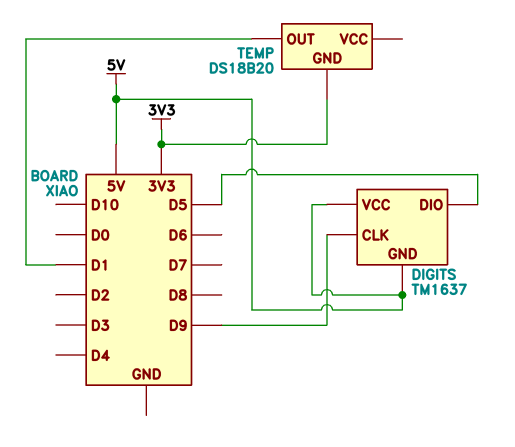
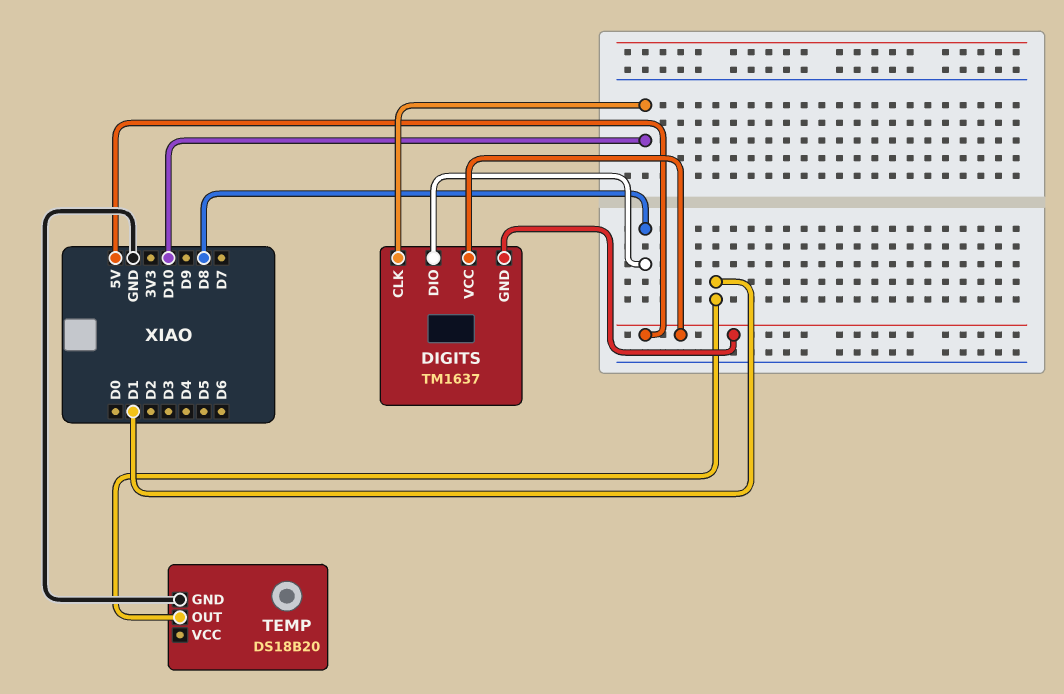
DIGITS pin CLK: D9 -> D10
DIGITS pin DIO: D5 -> D8
TEMP pin GND: 3V3 -> GND

